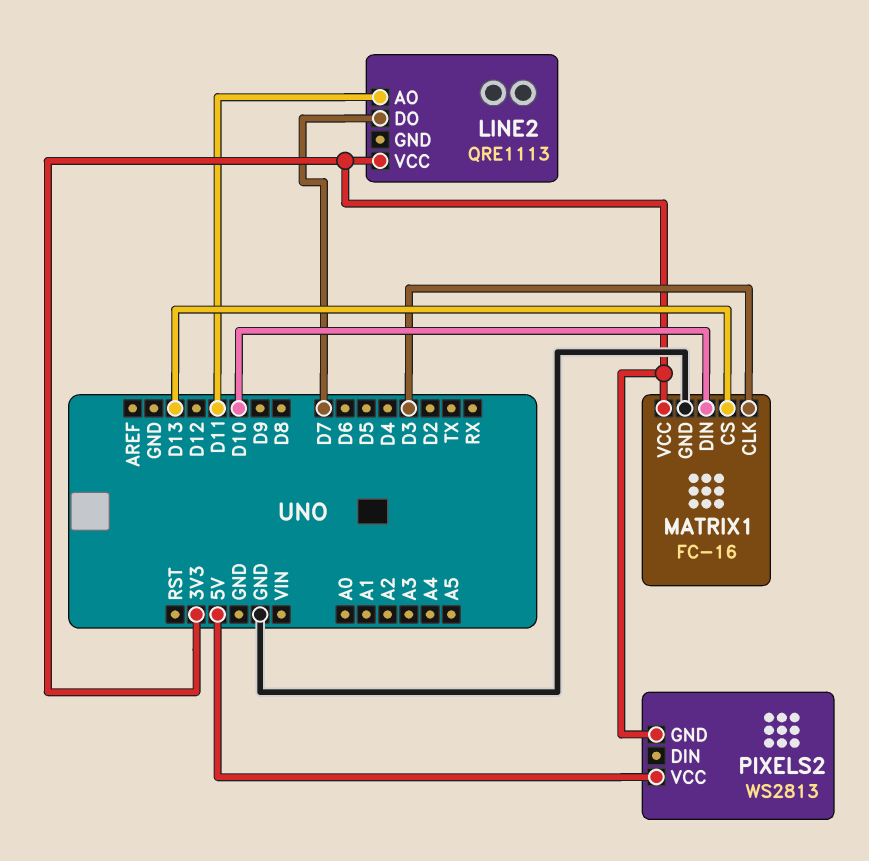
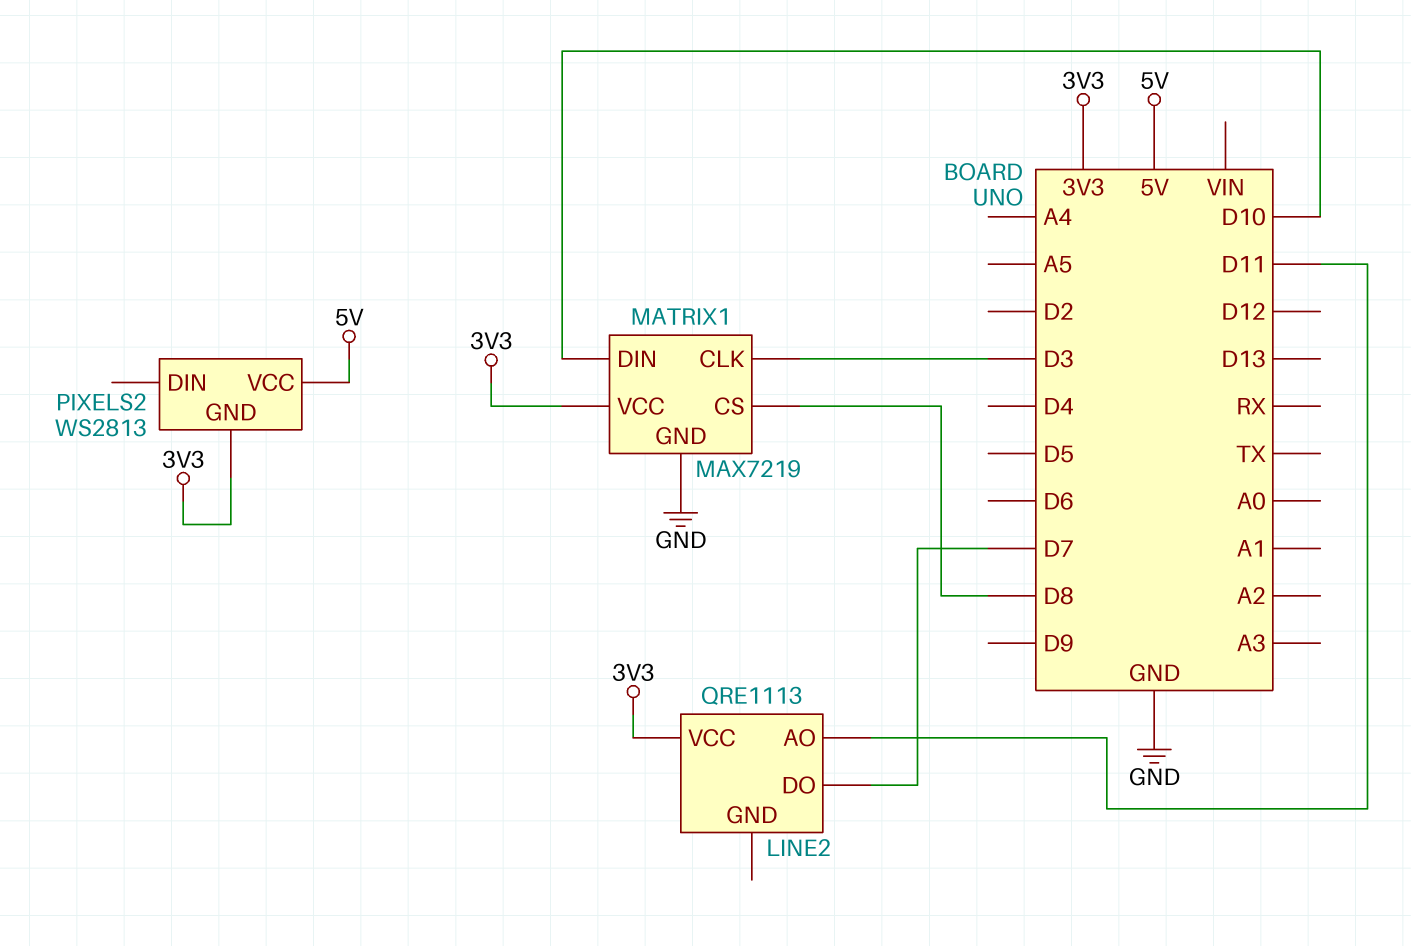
MATRIX1: FC-16 -> MAX7219
MATRIX1 pin CS: D13 -> D8

